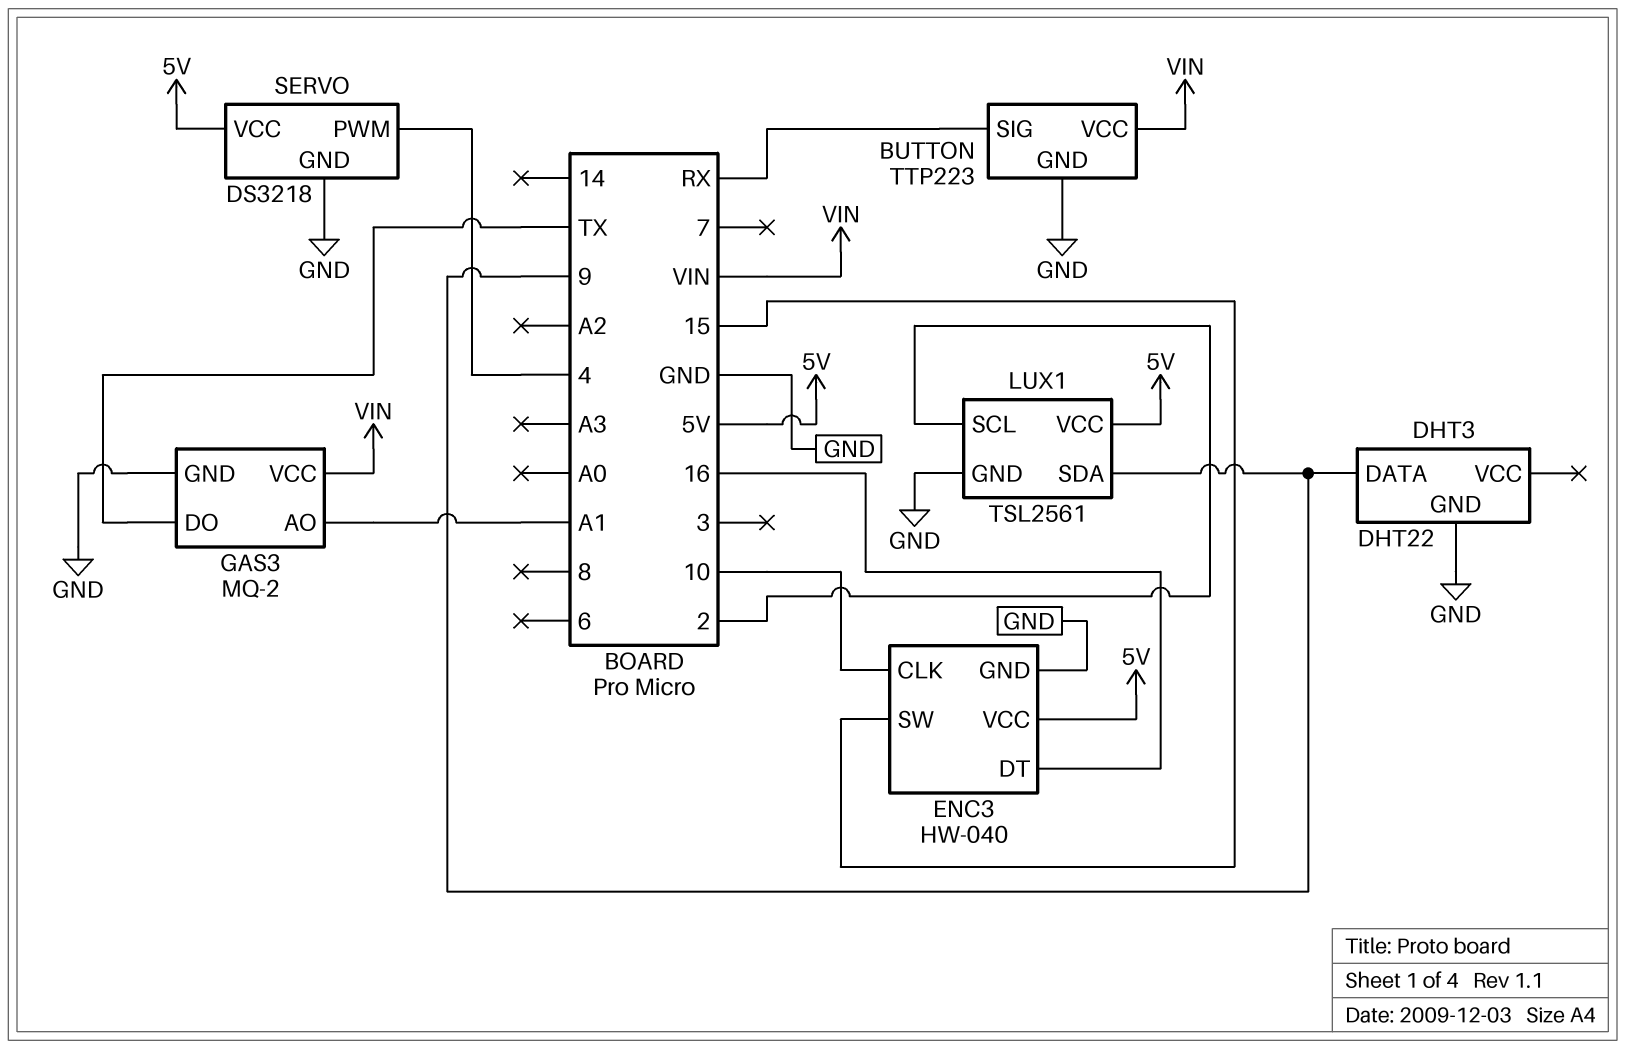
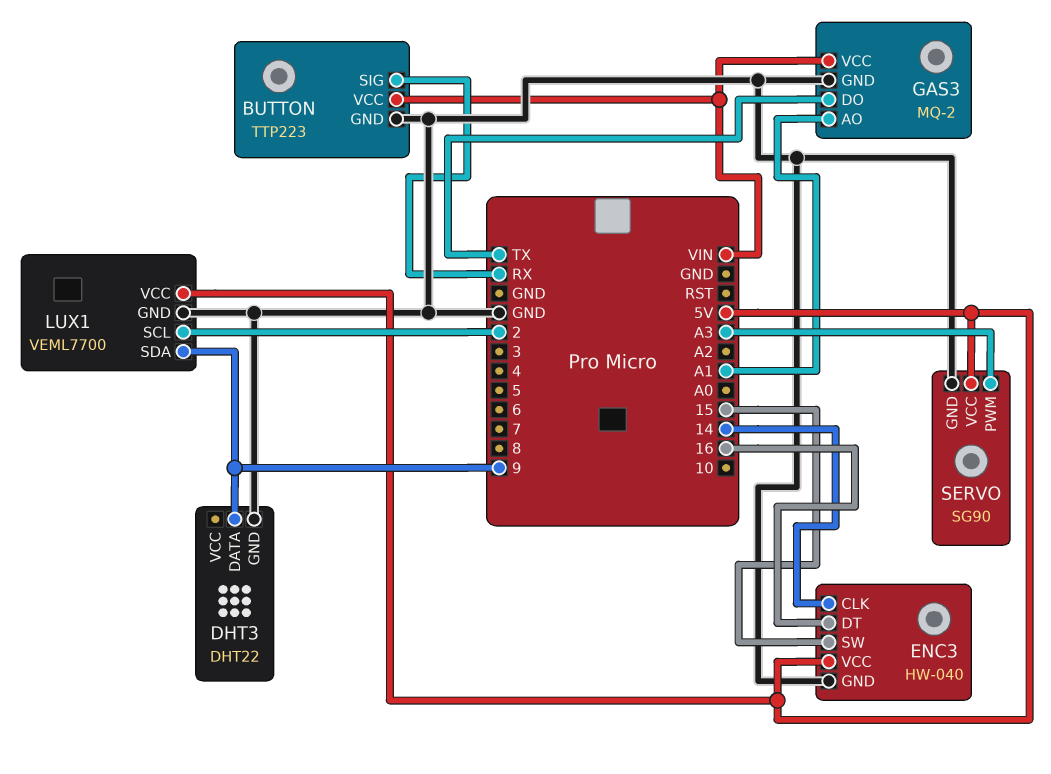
ENC3 pin CLK: 10 -> 14
LUX1: TSL2561 -> VEML7700
SERVO: DS3218 -> SG90
SERVO pin PWM: 4 -> A3

